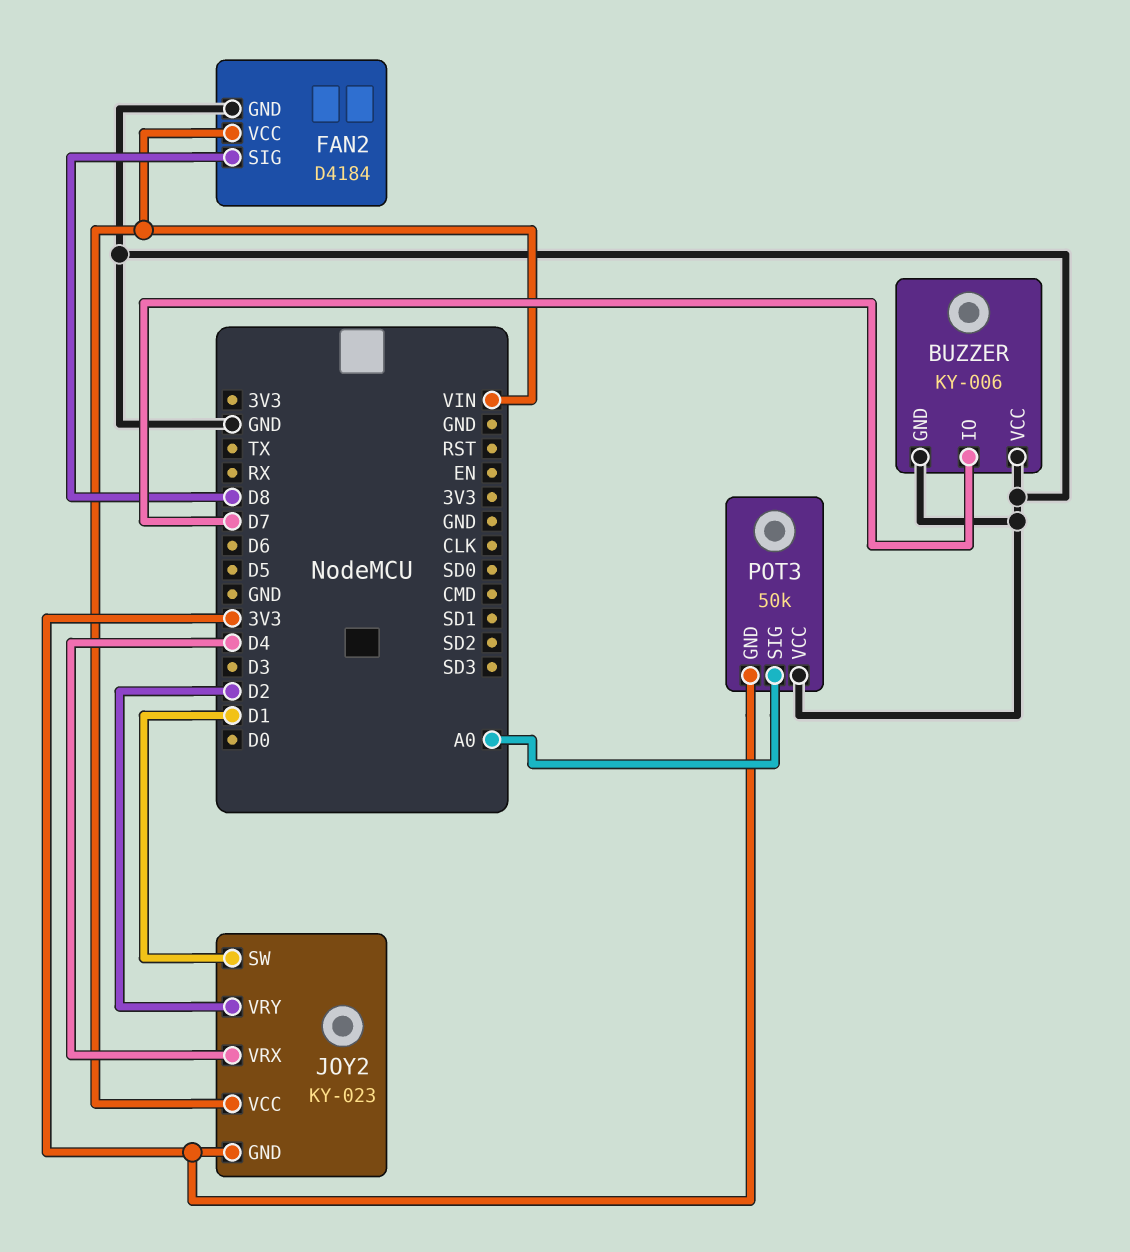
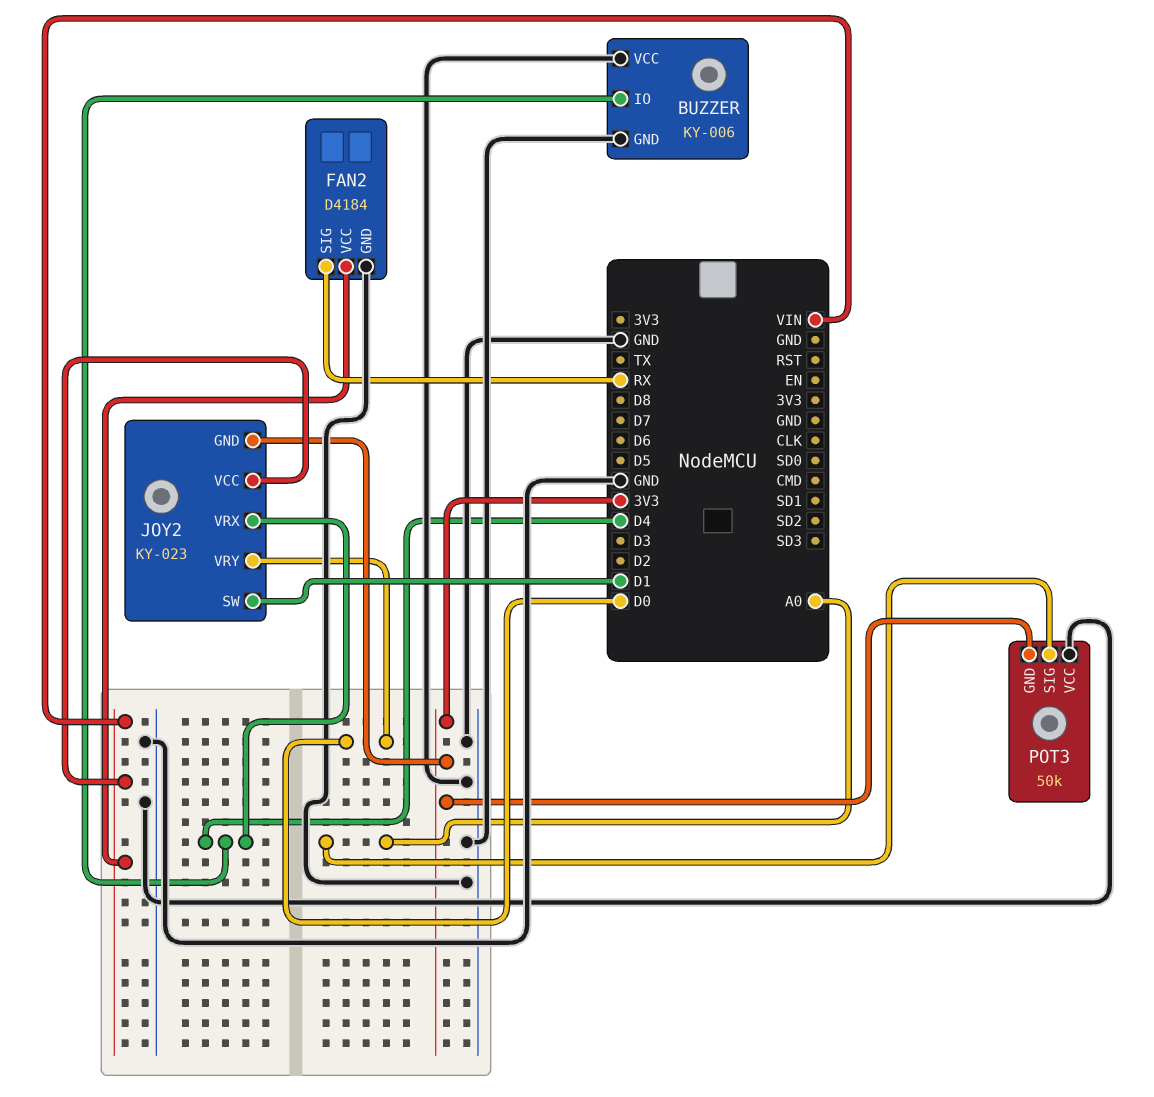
BUZZER pin IO: D7 -> D4
FAN2 pin SIG: D8 -> RX
JOY2 pin VRY: D2 -> D0

